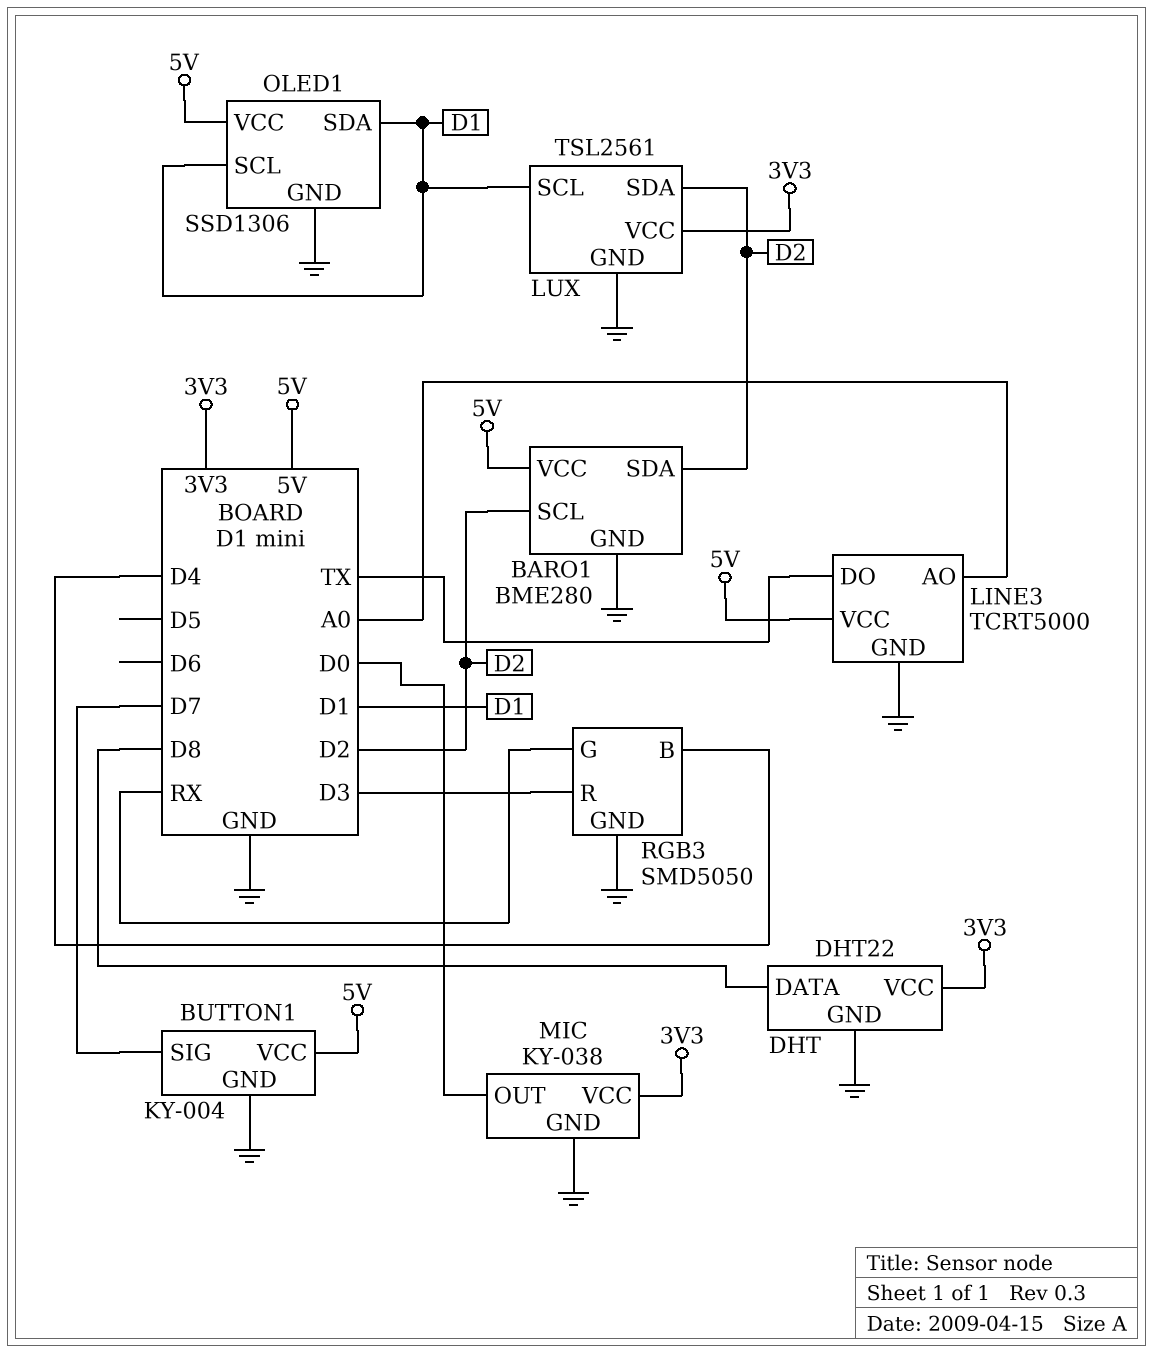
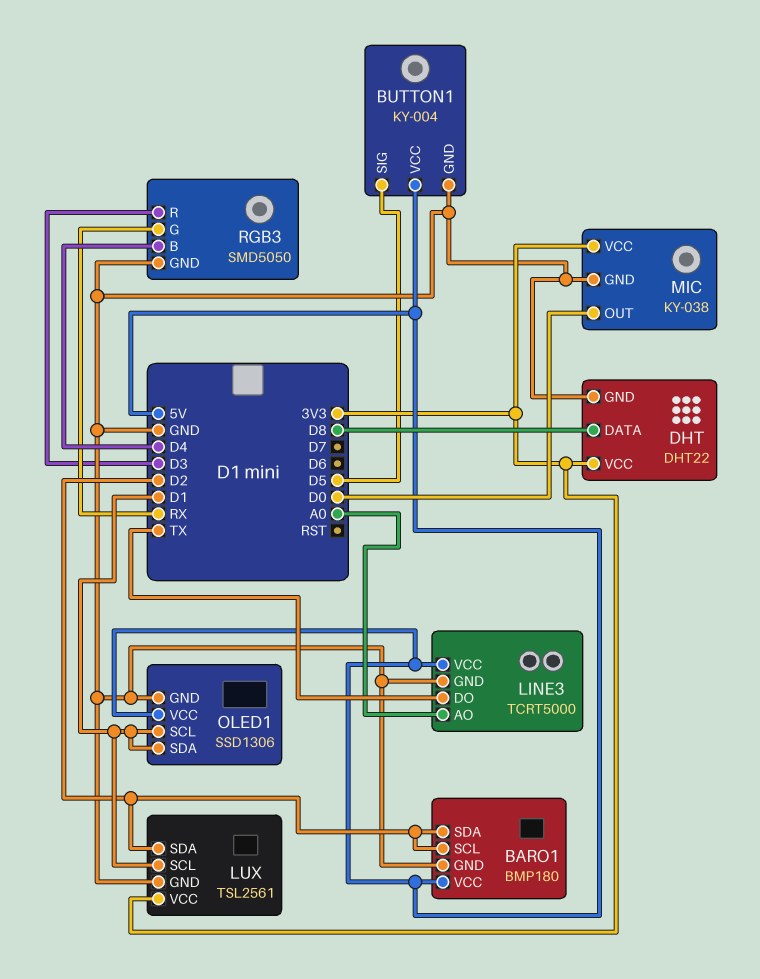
BARO1: BME280 -> BMP180
BUTTON1 pin SIG: D7 -> D5

